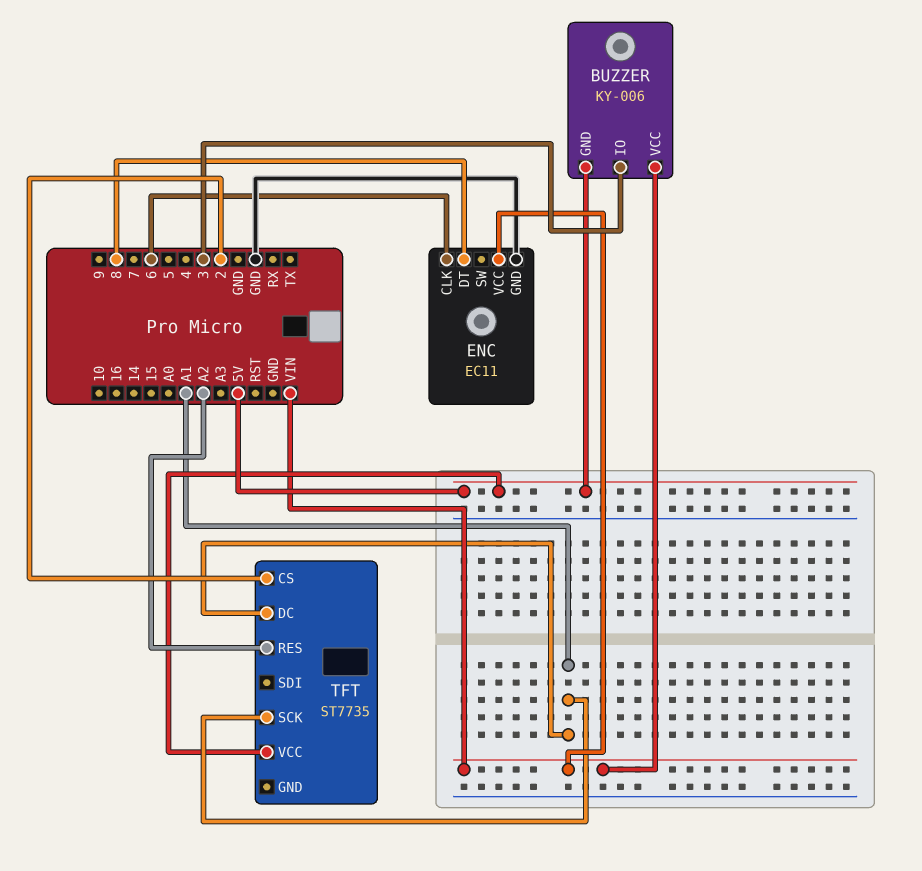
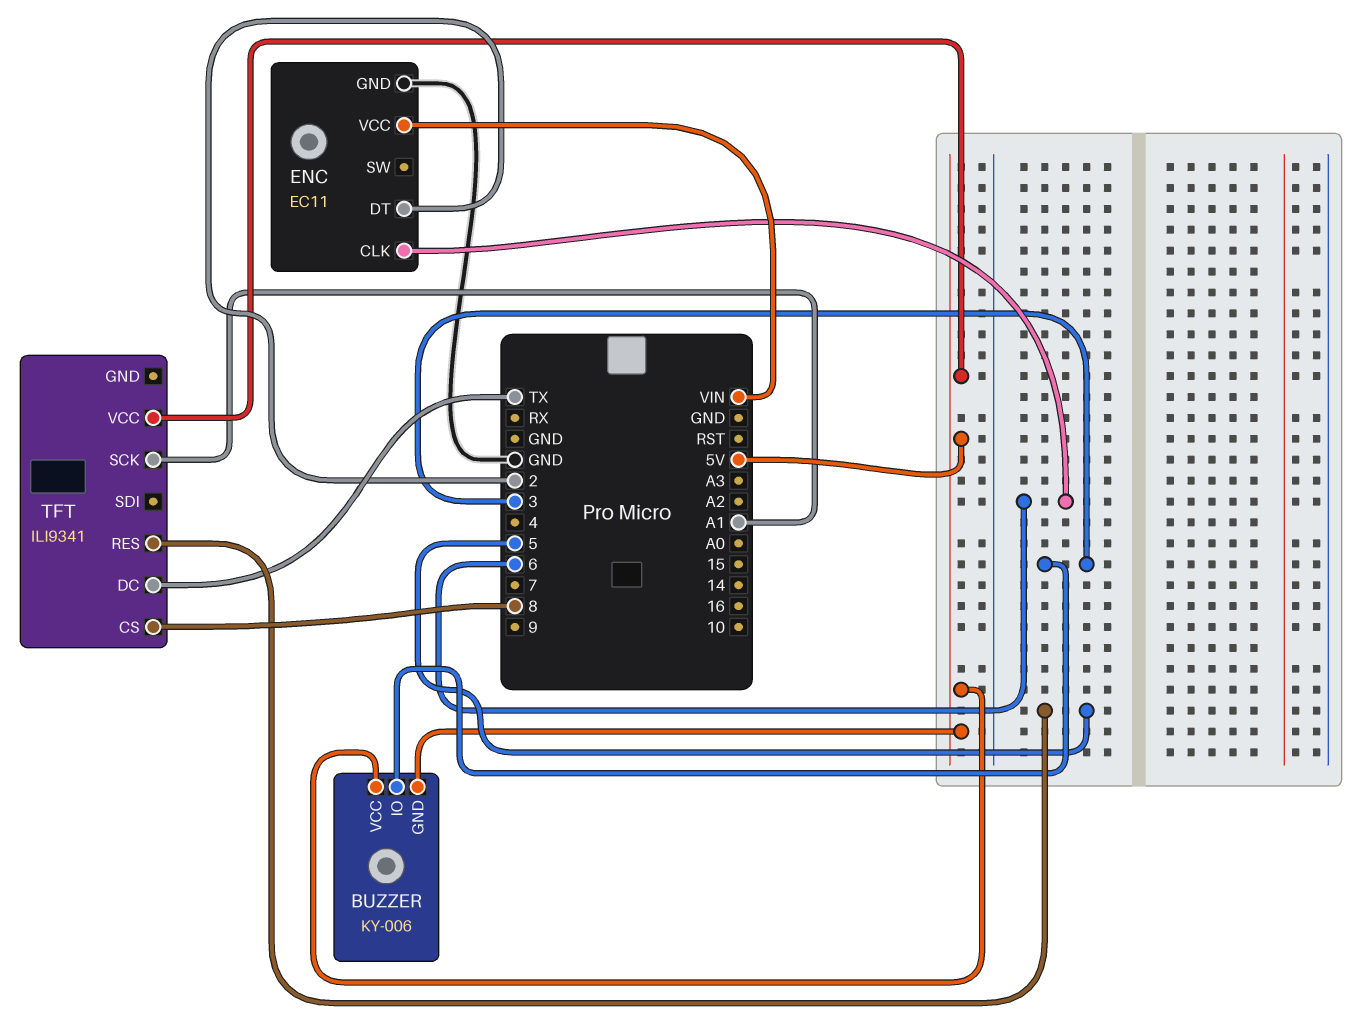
BUZZER pin VCC: VIN -> 5V
ENC pin DT: 8 -> 2
TFT: ST7735 -> ILI9341
TFT pin CS: 2 -> 8
TFT pin DC: A1 -> TX
TFT pin RES: A2 -> 5

